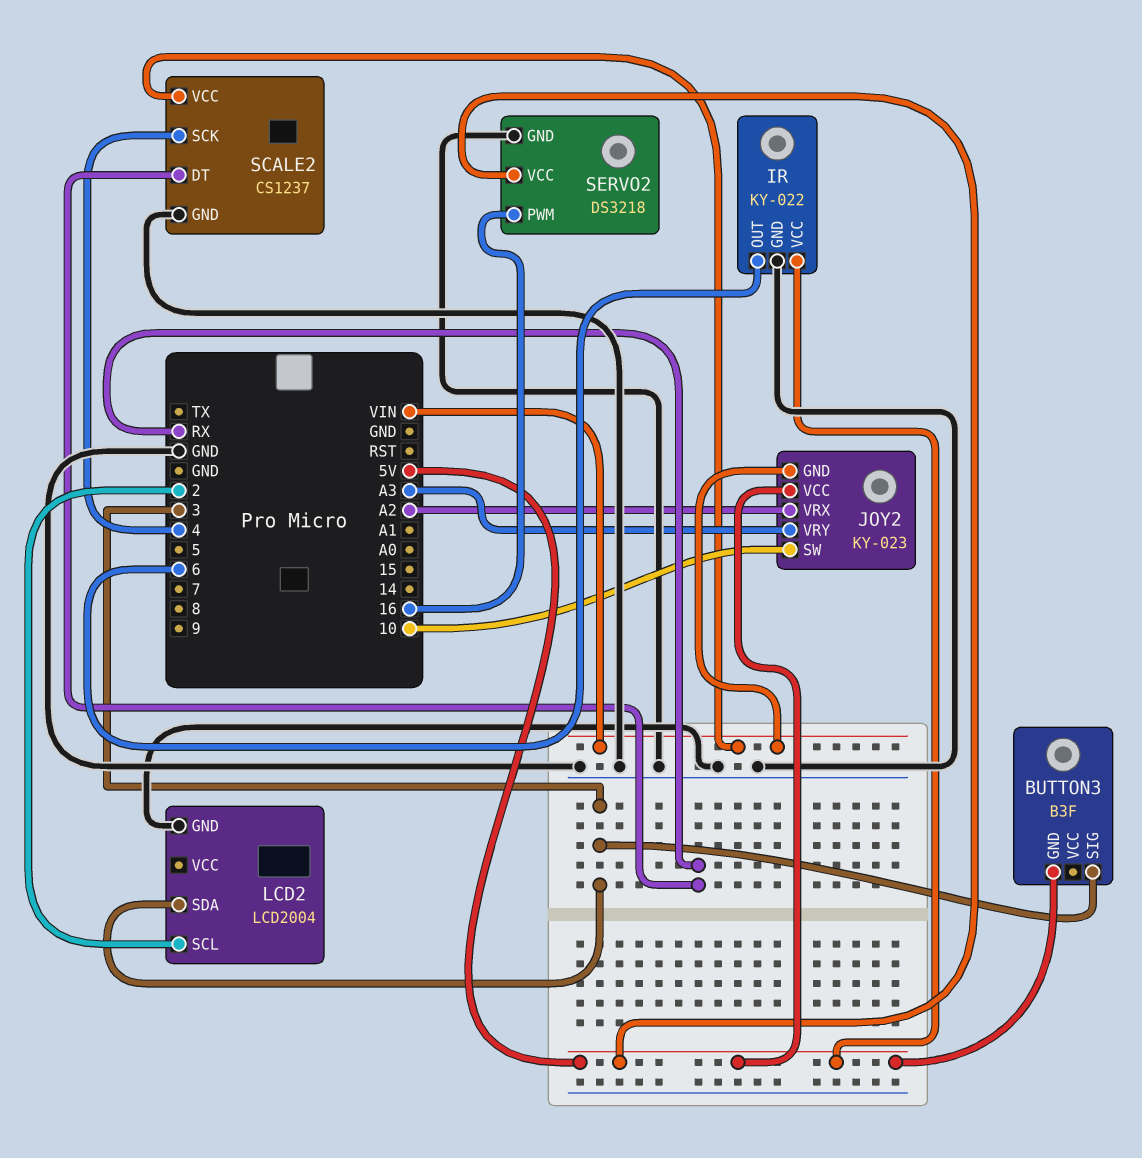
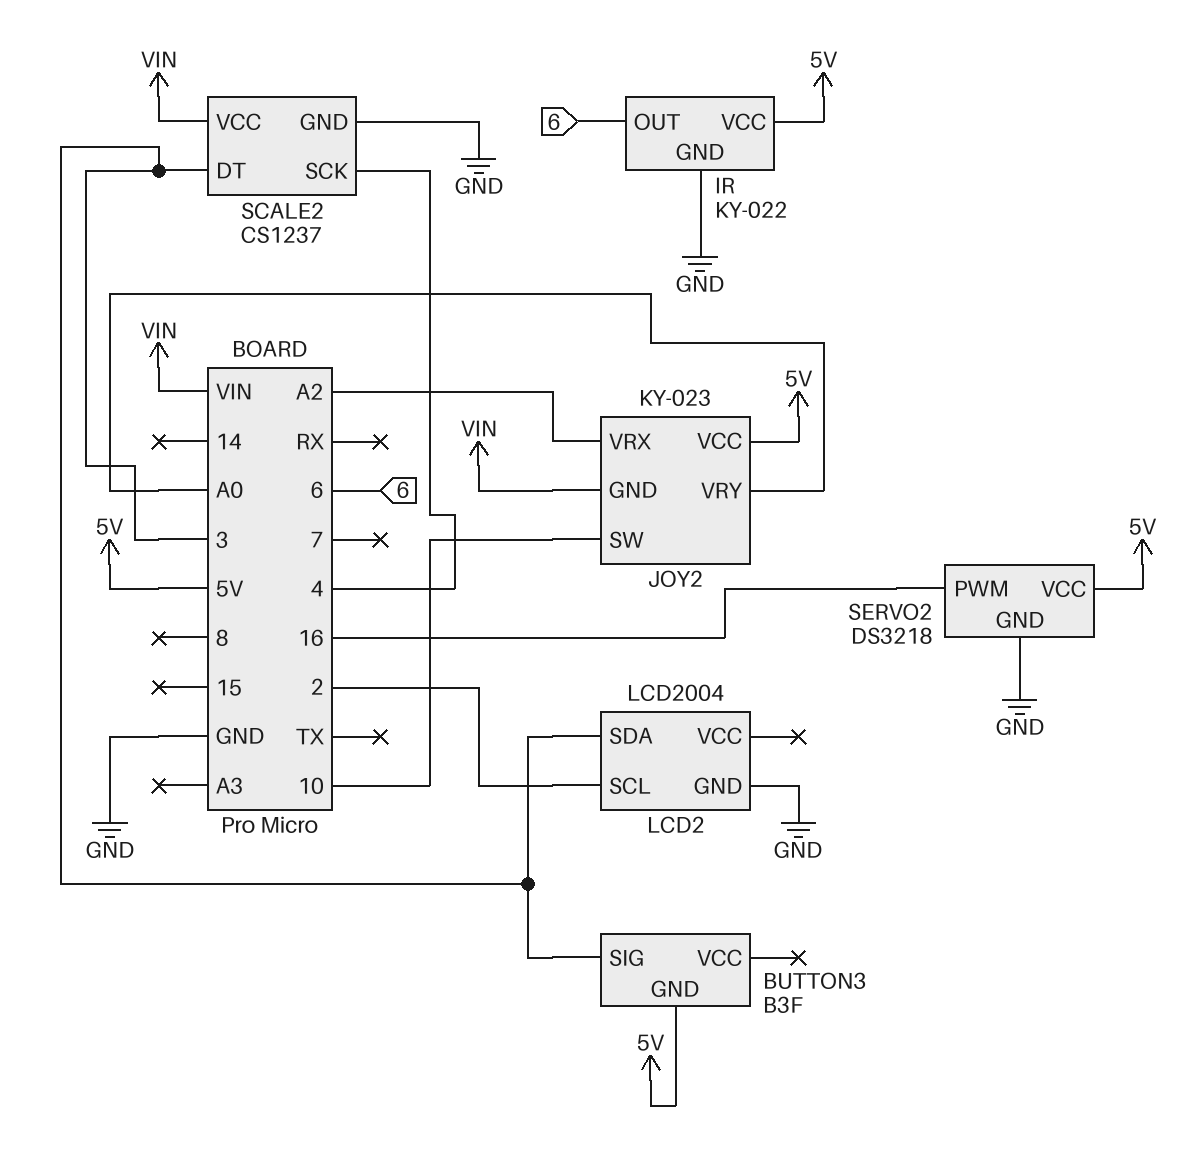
JOY2 pin VRY: A3 -> A0
SCALE2 pin DT: RX -> 3

